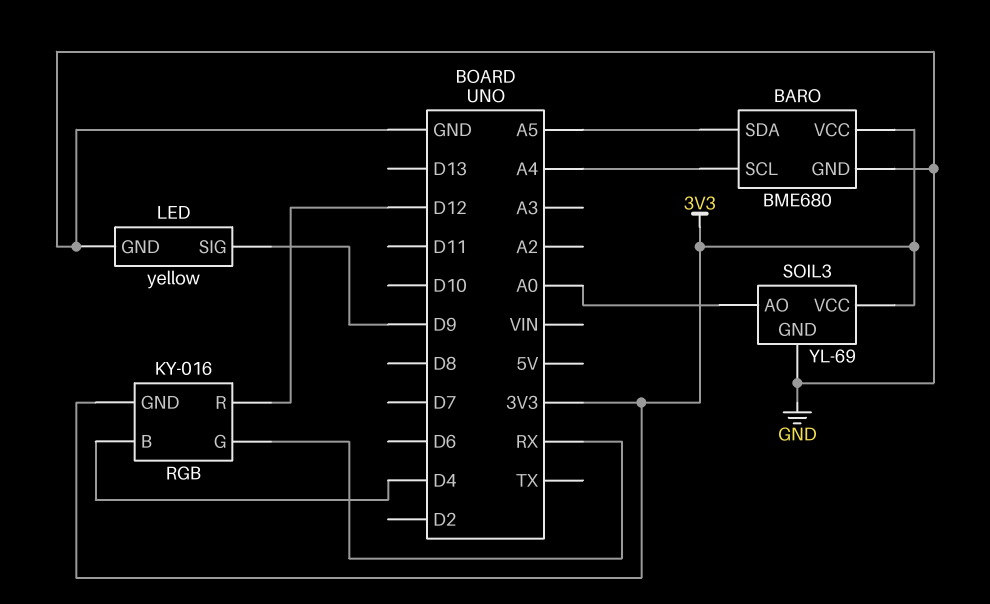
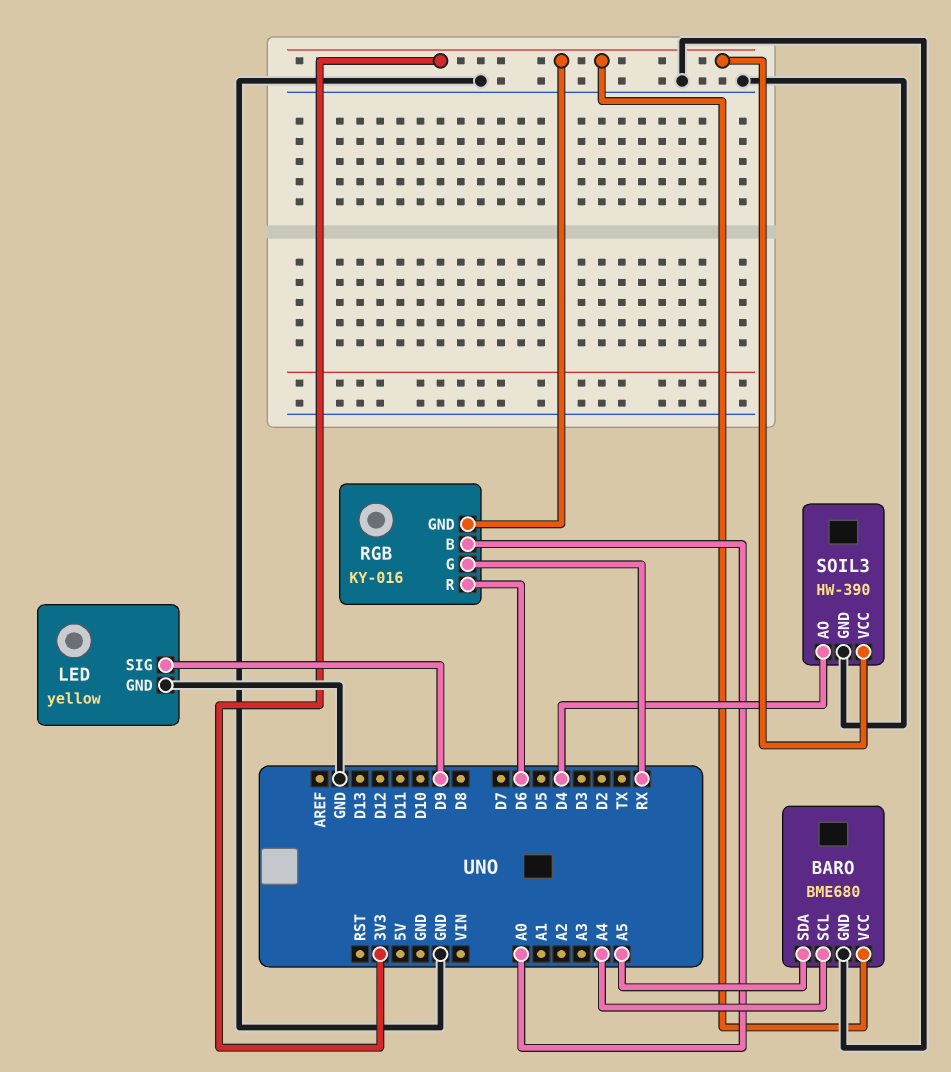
RGB pin B: D4 -> A0
RGB pin R: D12 -> D6
SOIL3: YL-69 -> HW-390
SOIL3 pin AO: A0 -> D4

